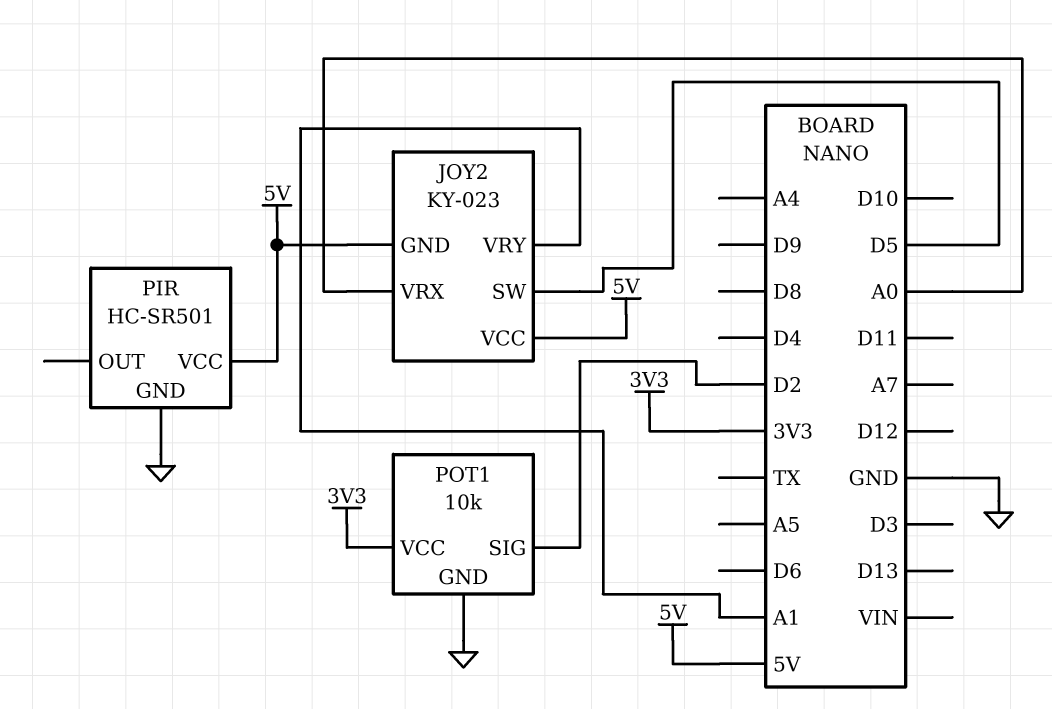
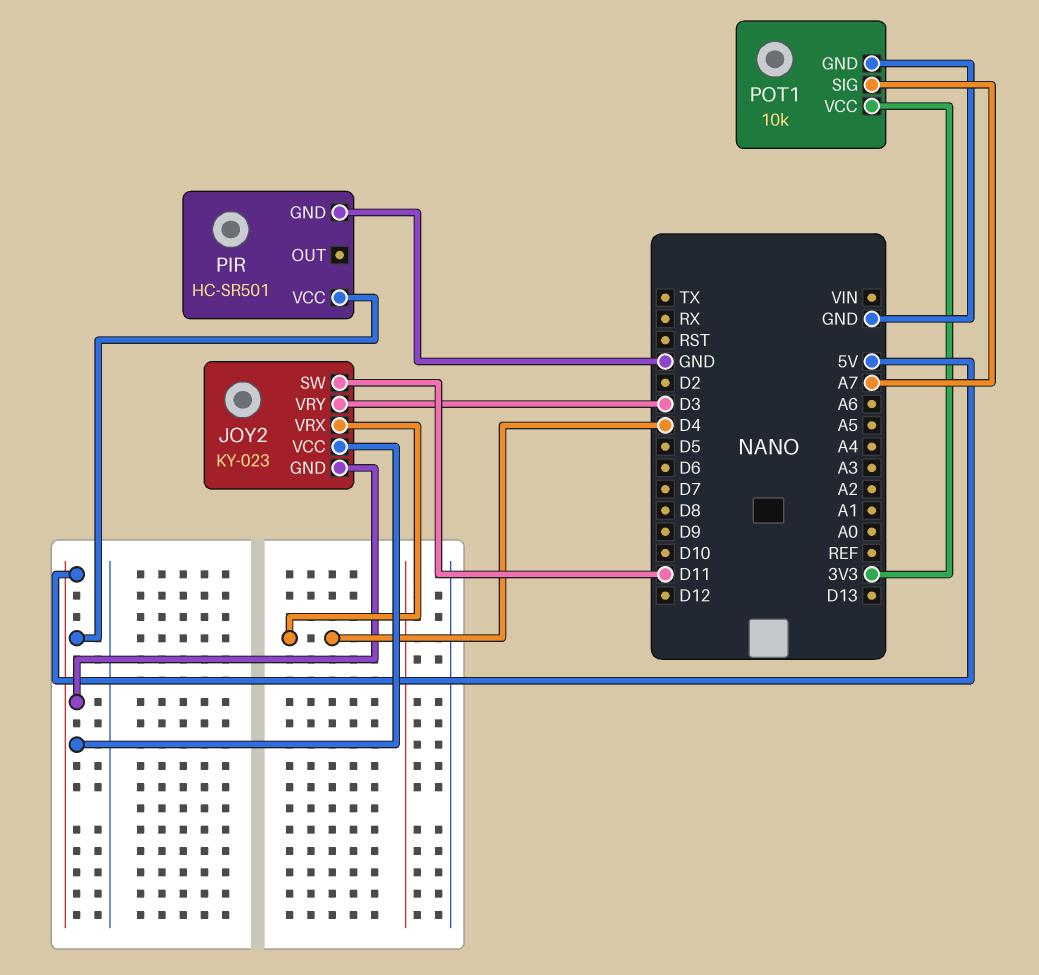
JOY2 pin SW: D5 -> D11
JOY2 pin VRX: A0 -> D4
JOY2 pin VRY: A1 -> D3
POT1 pin SIG: D2 -> A7

